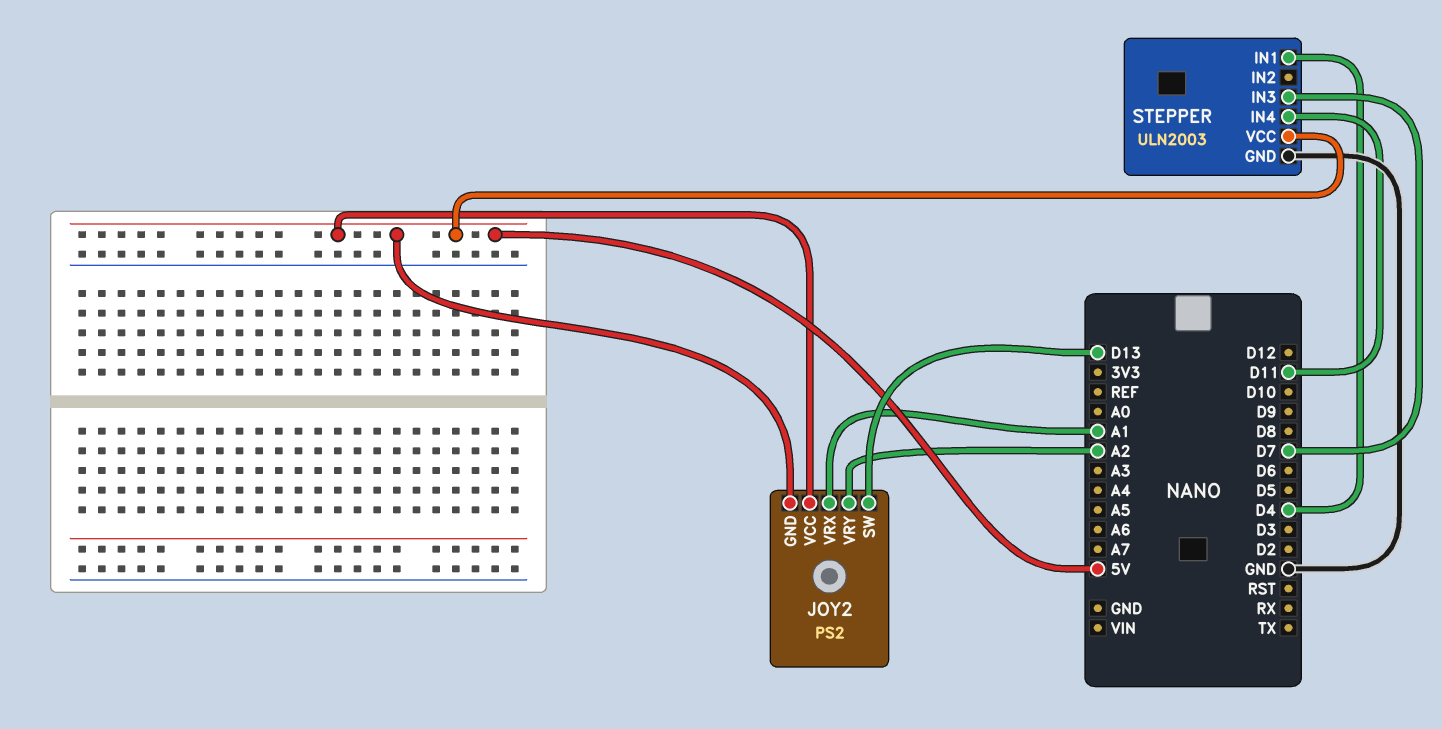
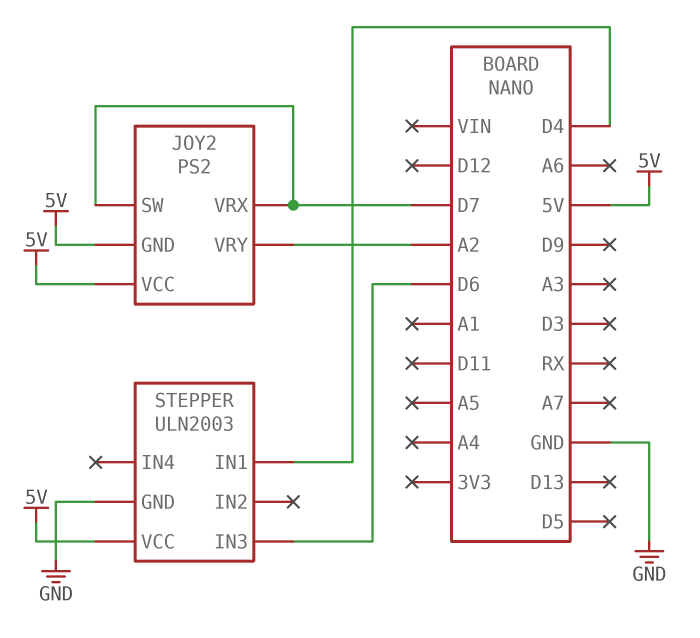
JOY2 pin SW: D13 -> D7
JOY2 pin VRX: A1 -> D7
STEPPER pin IN3: D7 -> D6
STEPPER pin IN4: D11 -> none

